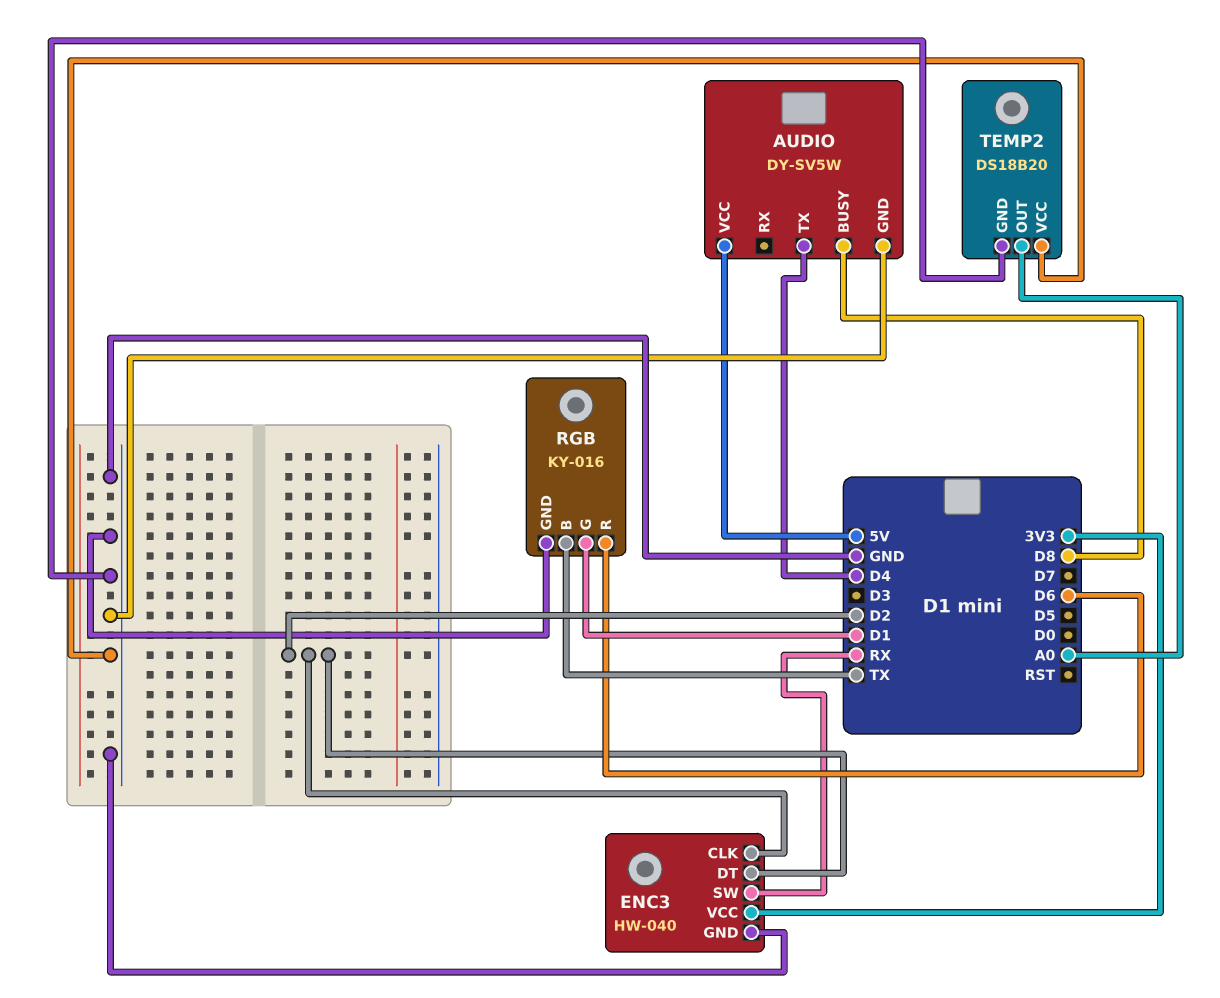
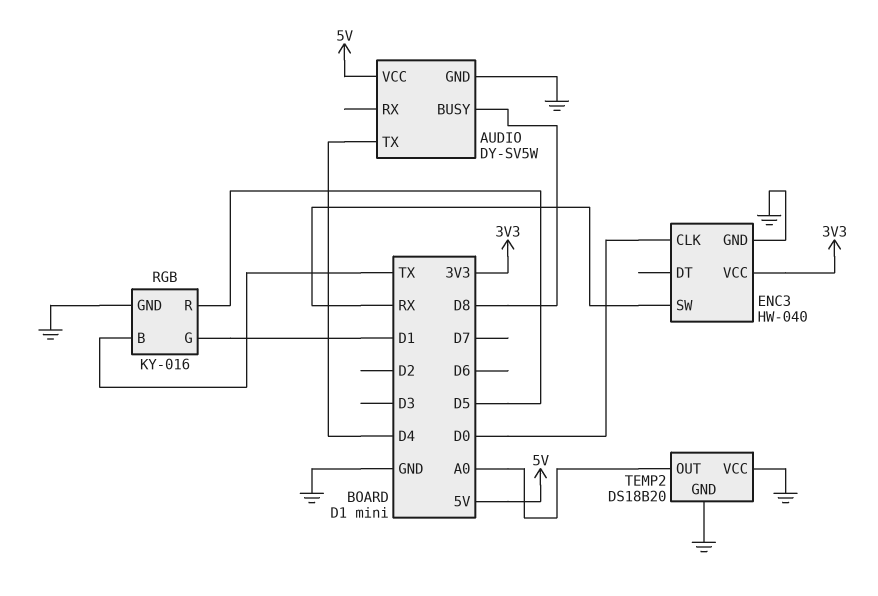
ENC3 pin CLK: D2 -> D0
ENC3 pin DT: D2 -> none
RGB pin R: D6 -> D5

